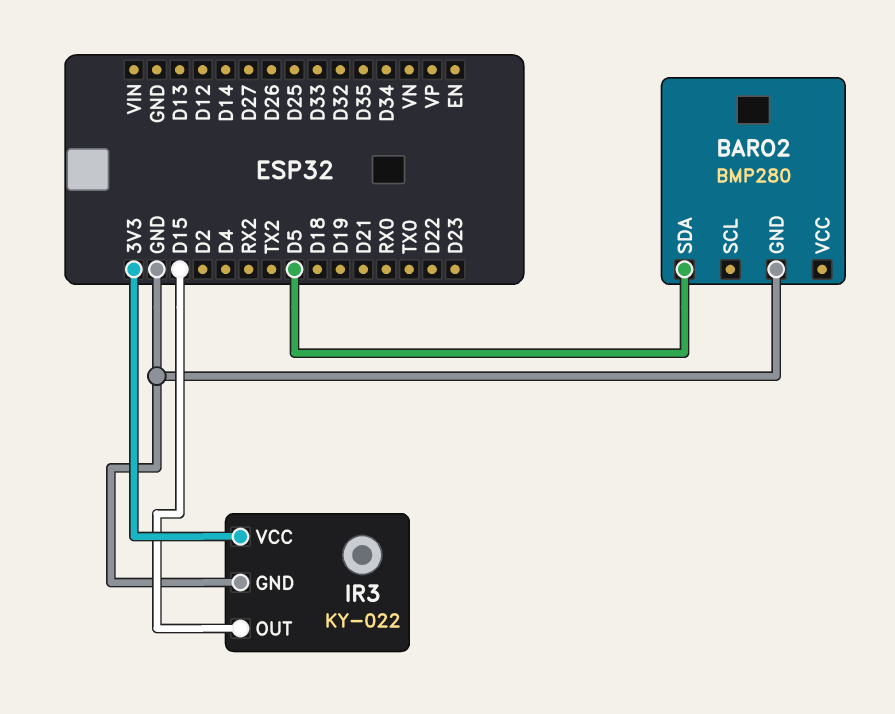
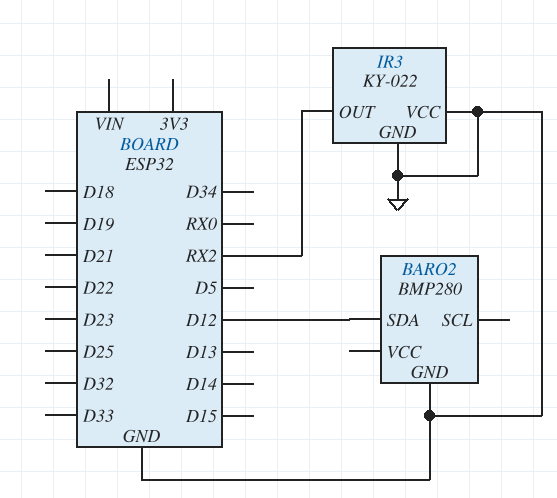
BARO2 pin SDA: D5 -> D12
IR3 pin OUT: D15 -> RX2
IR3 pin VCC: 3V3 -> GND

